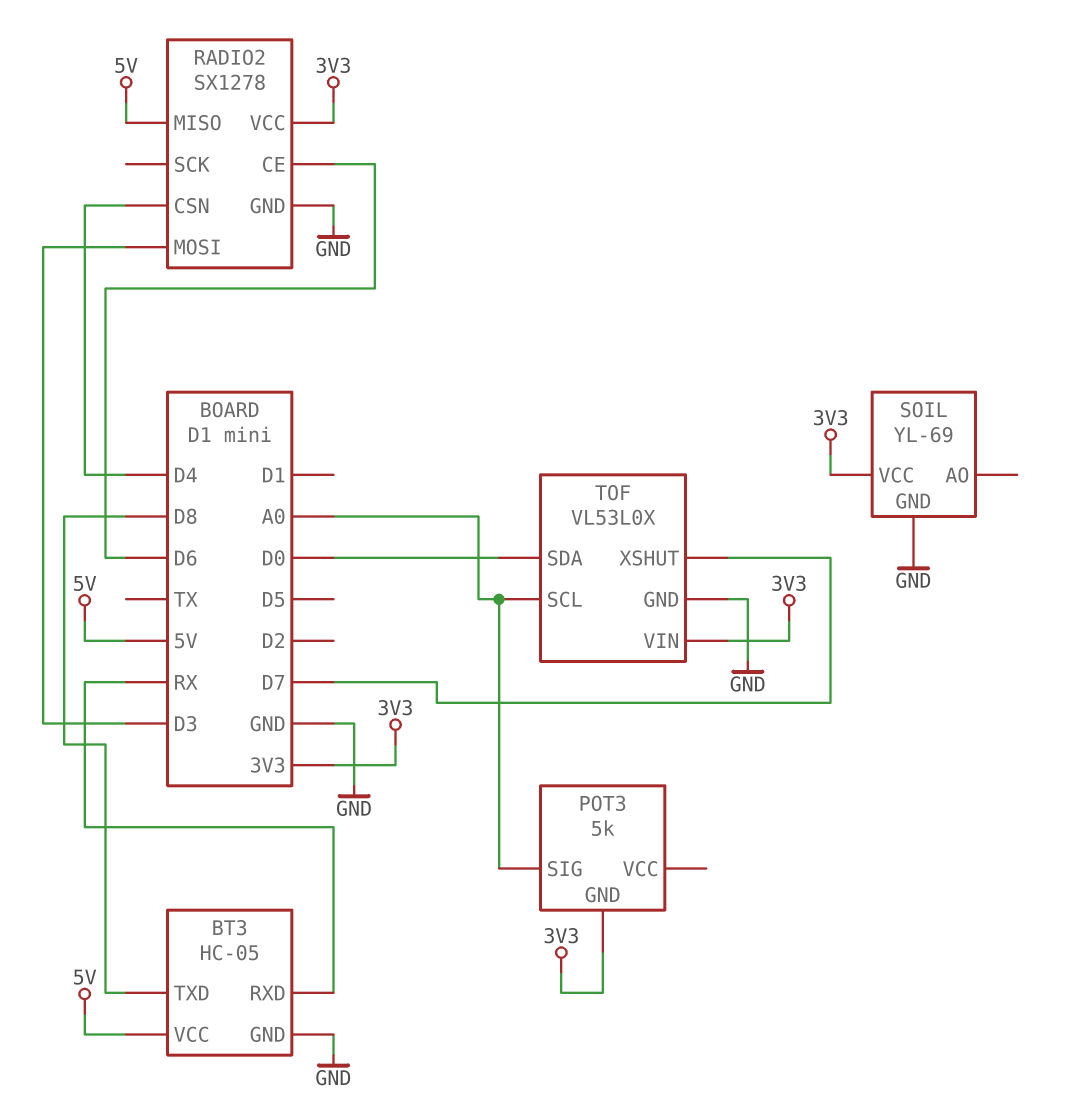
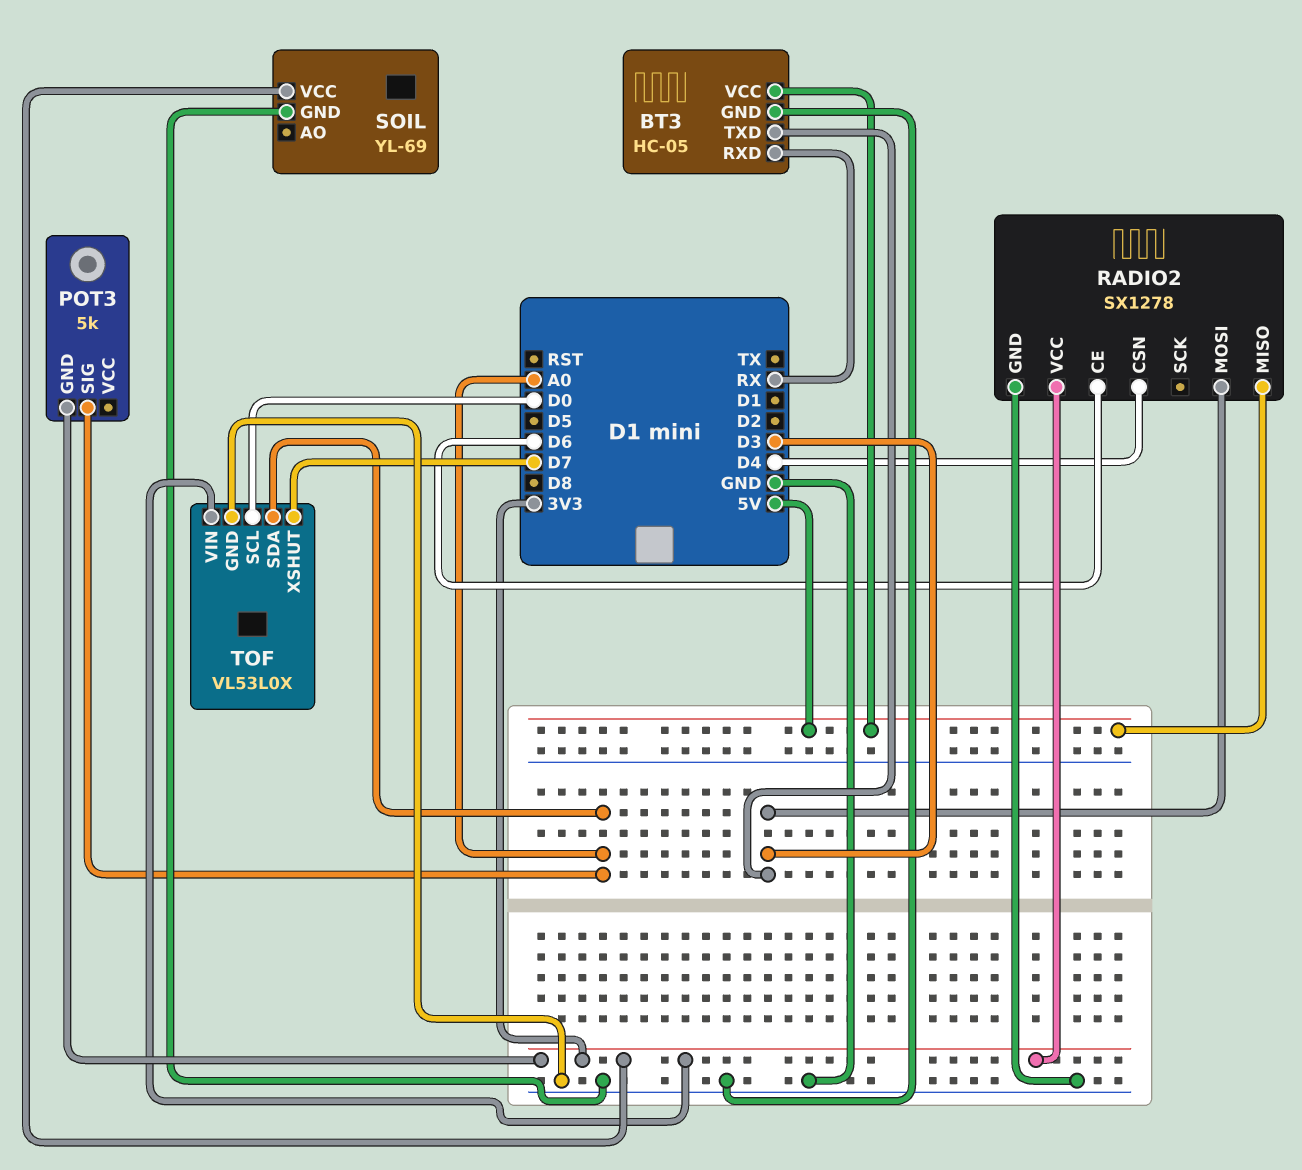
BT3 pin TXD: D8 -> D3
TOF pin SCL: A0 -> D0
TOF pin SDA: D0 -> A0

